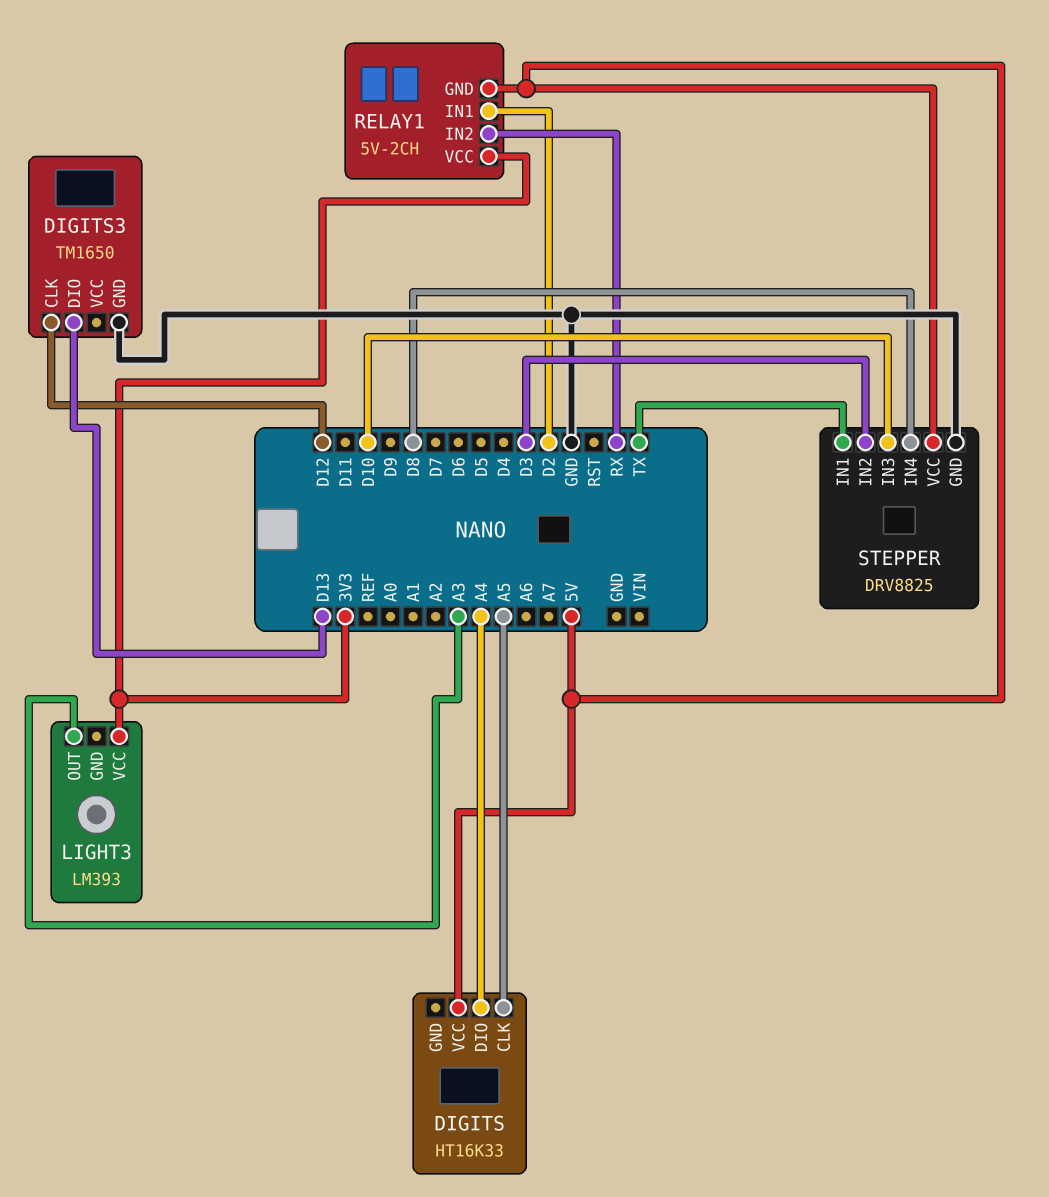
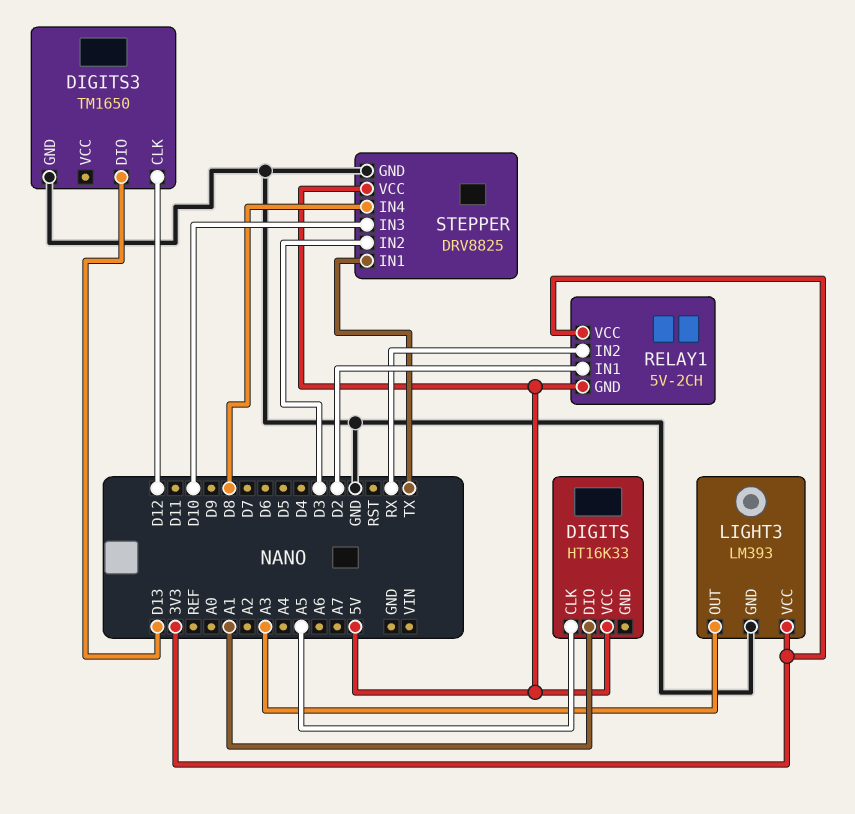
DIGITS pin DIO: A4 -> A1
LIGHT3 pin GND: none -> GND

